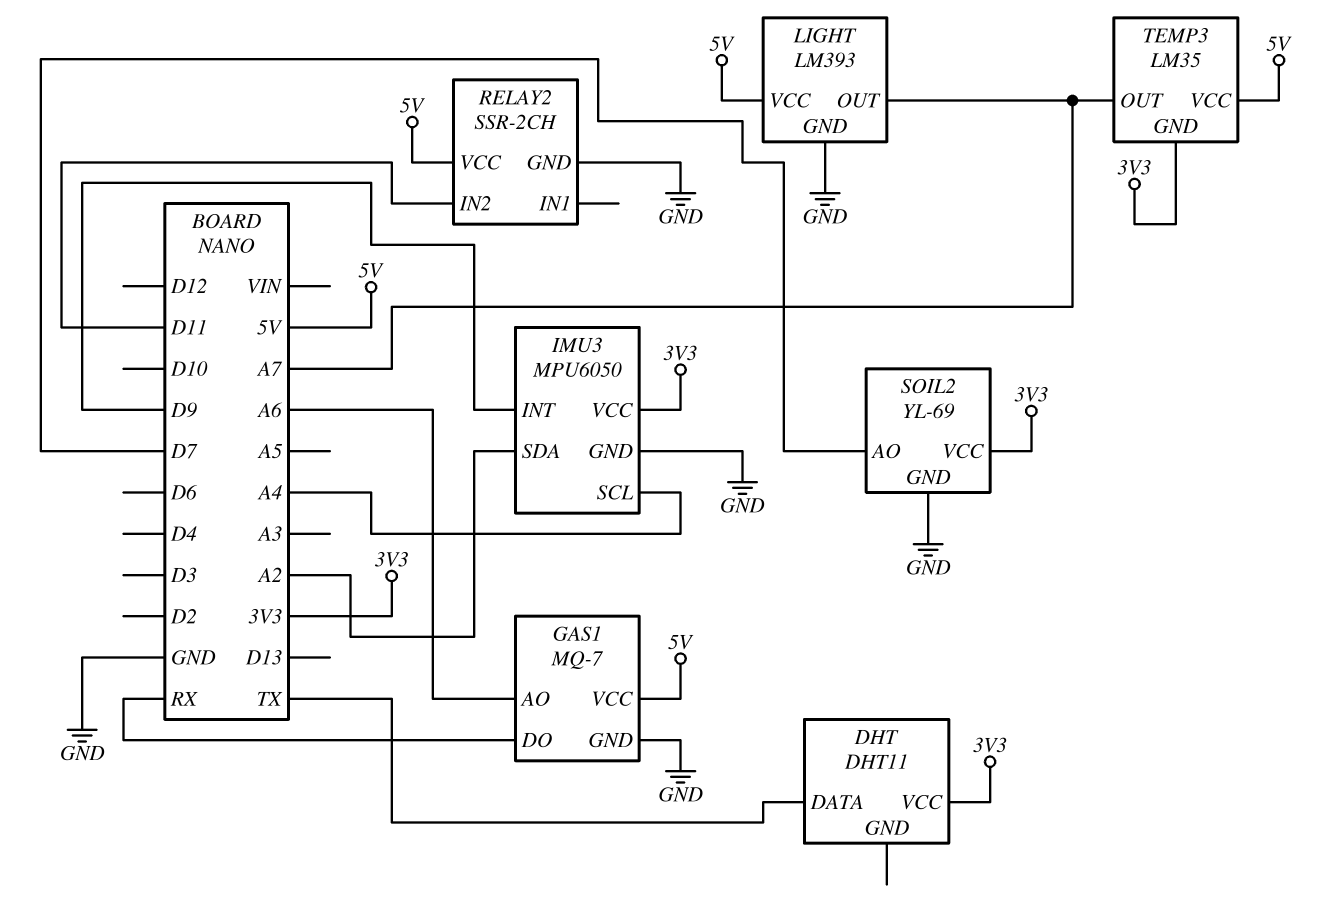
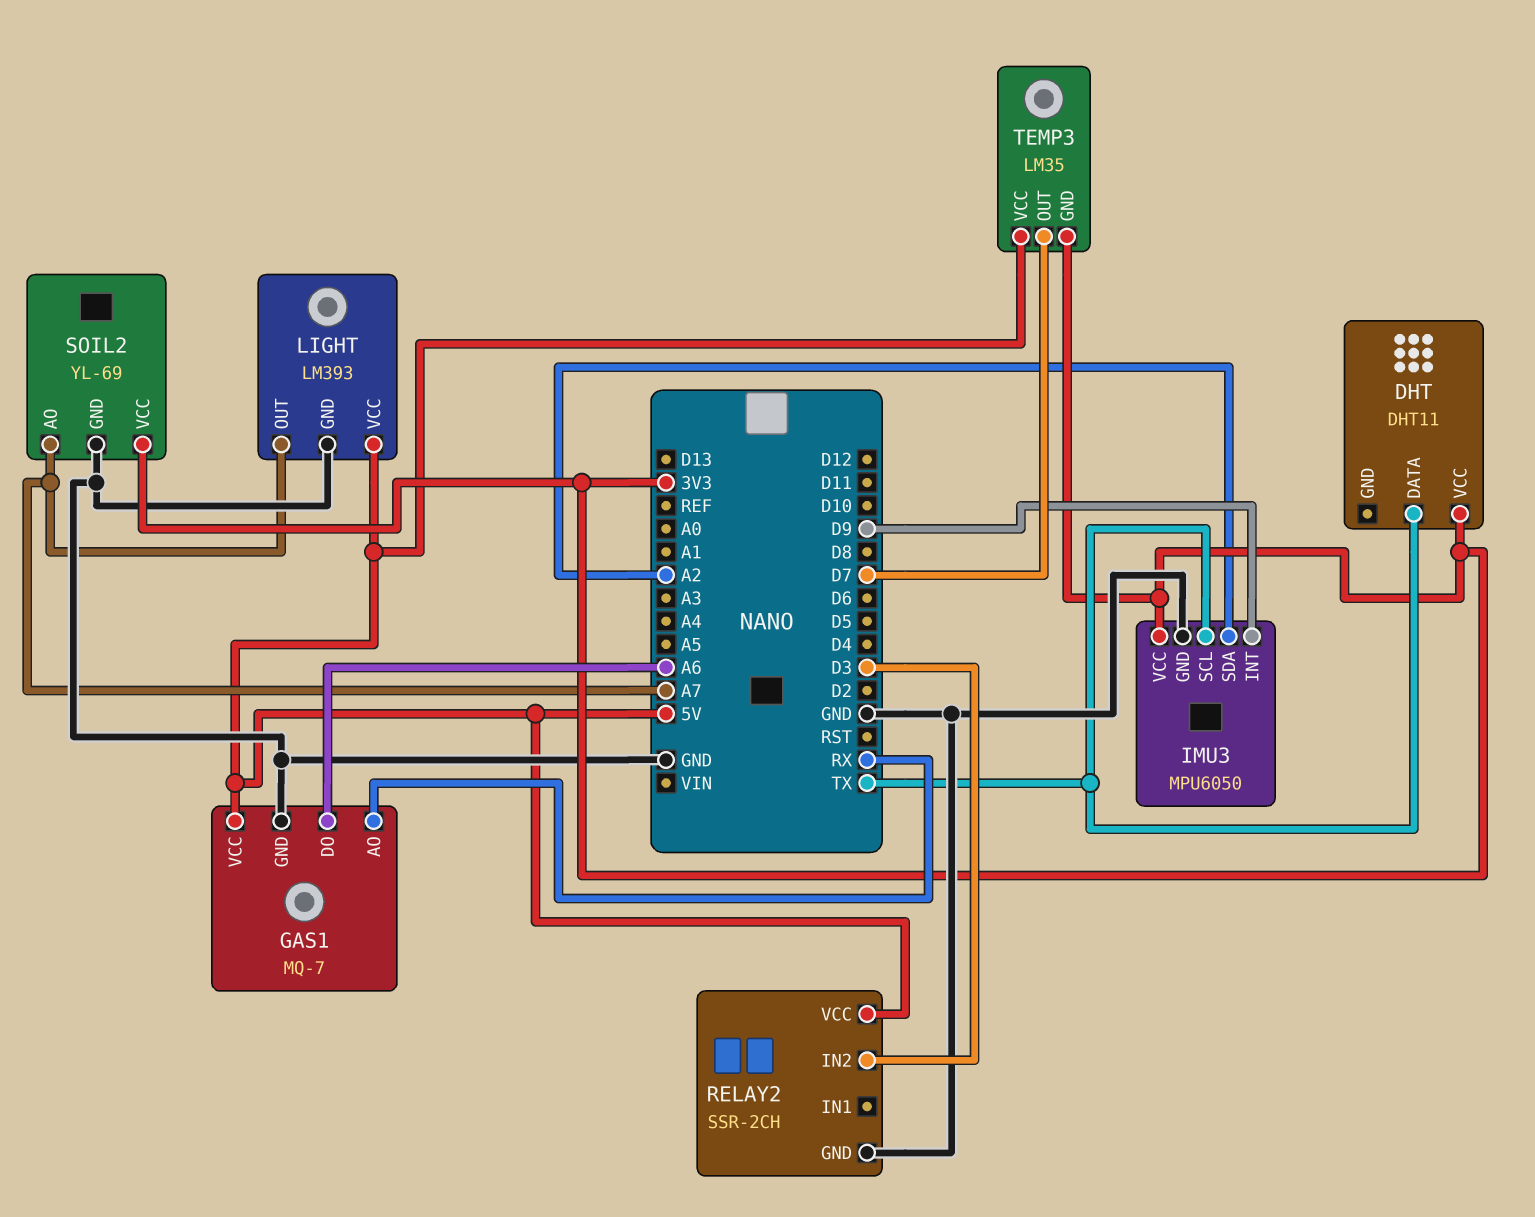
GAS1 pin AO: A6 -> RX
GAS1 pin DO: RX -> A6
IMU3 pin SCL: A4 -> TX
RELAY2 pin IN2: D11 -> D3
SOIL2 pin AO: D7 -> A7
TEMP3 pin OUT: A7 -> D7

